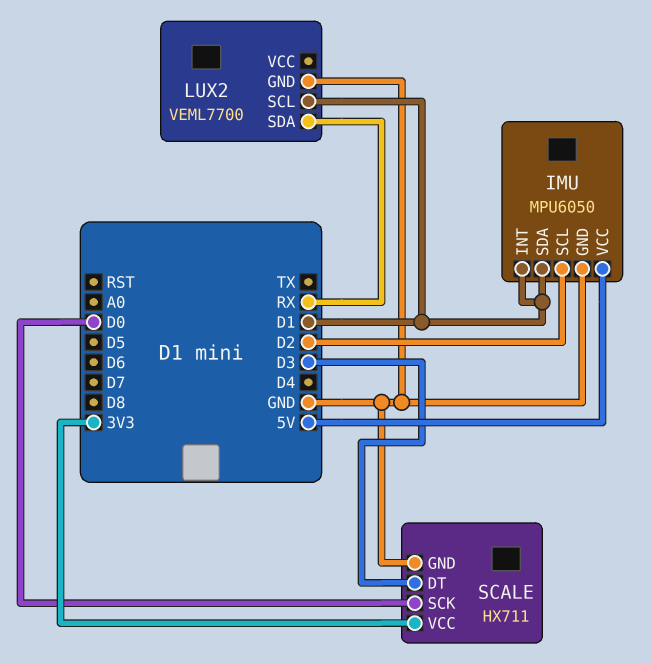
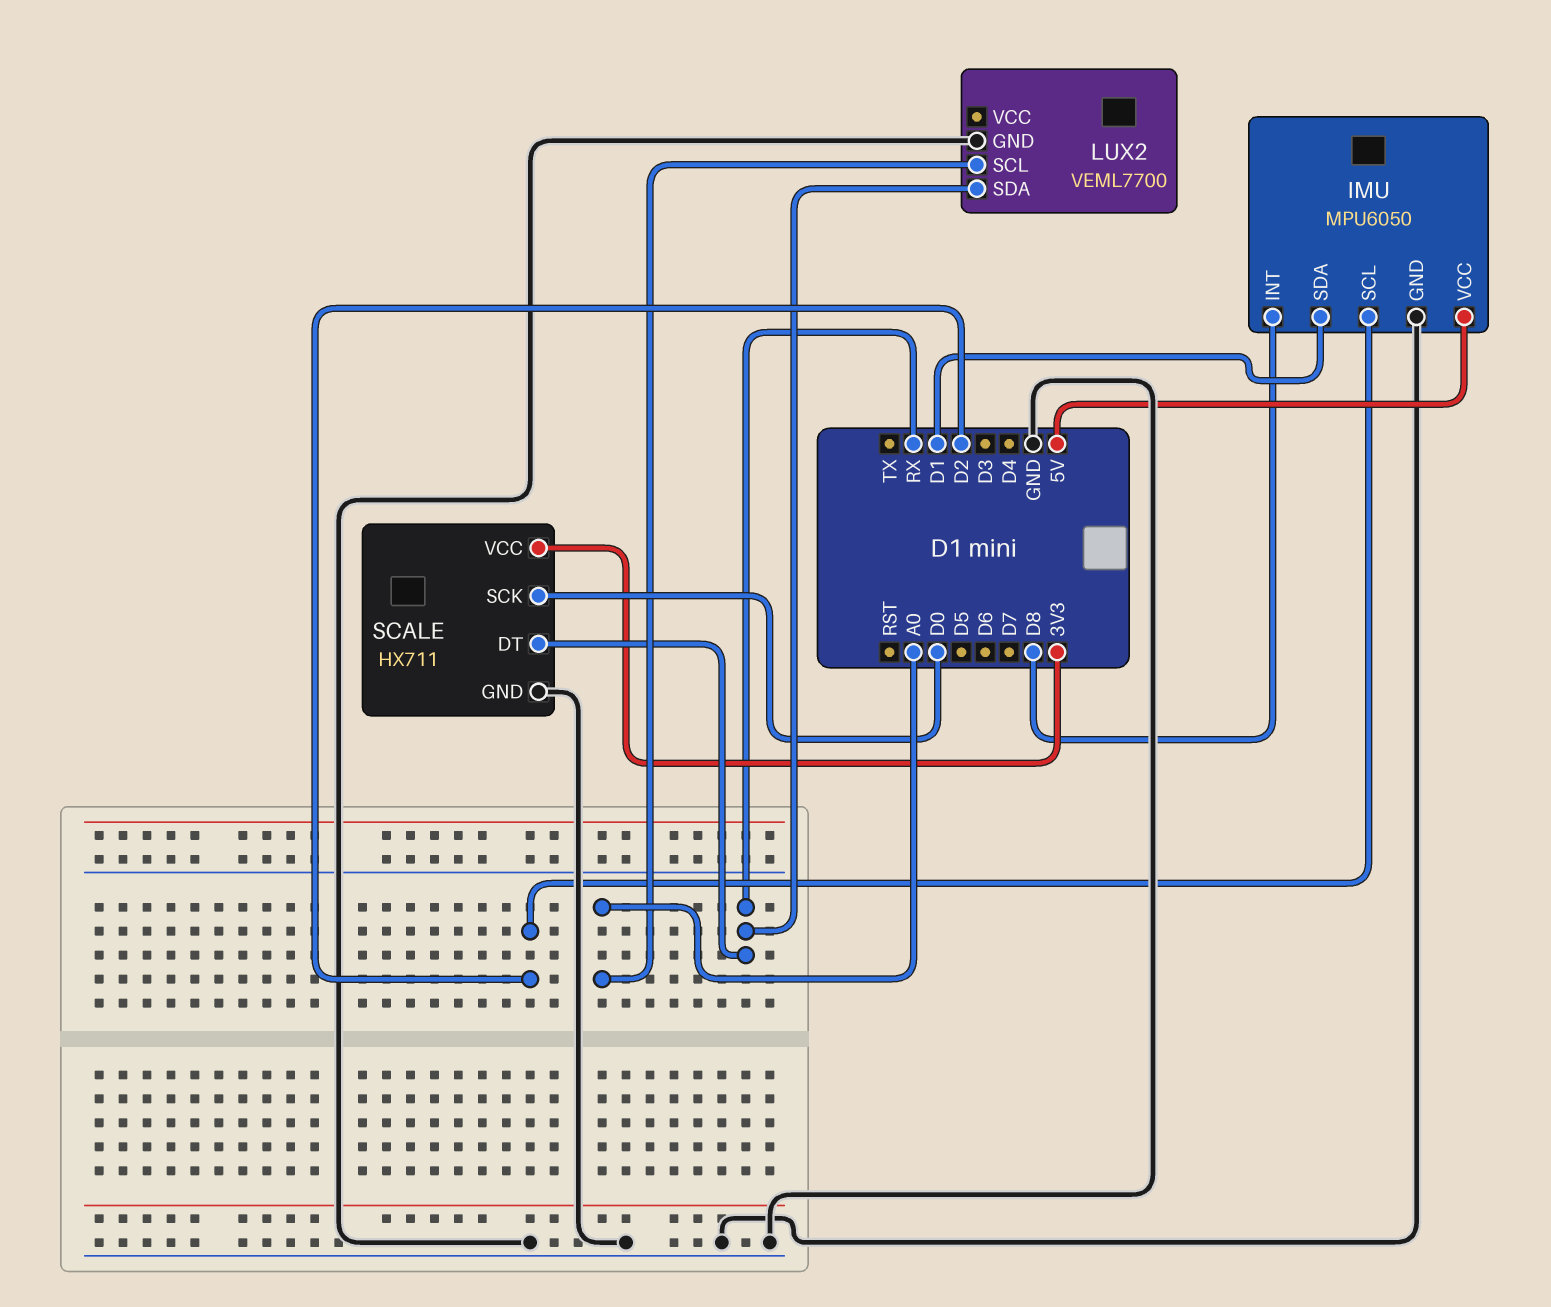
IMU pin INT: D1 -> D8
LUX2 pin SCL: D1 -> A0
SCALE pin DT: D3 -> RX

